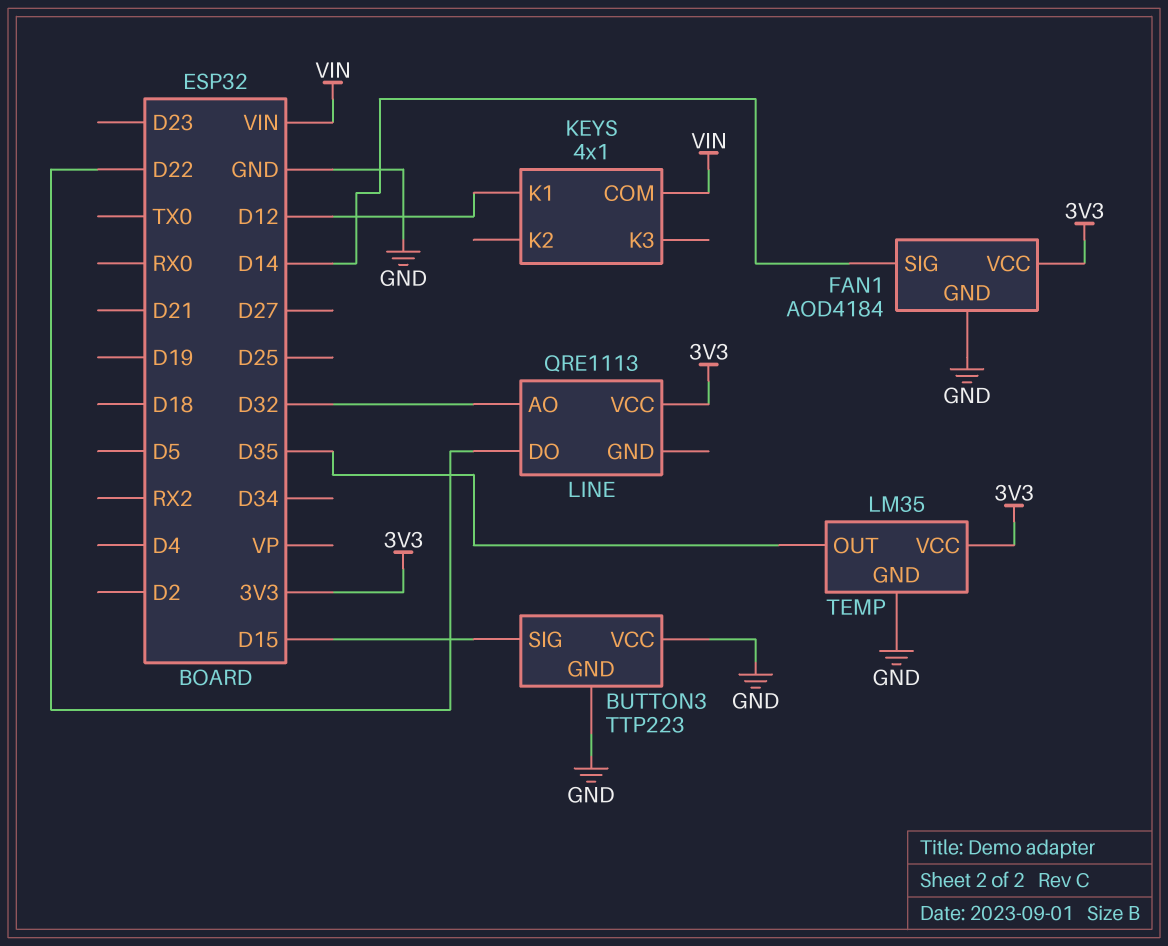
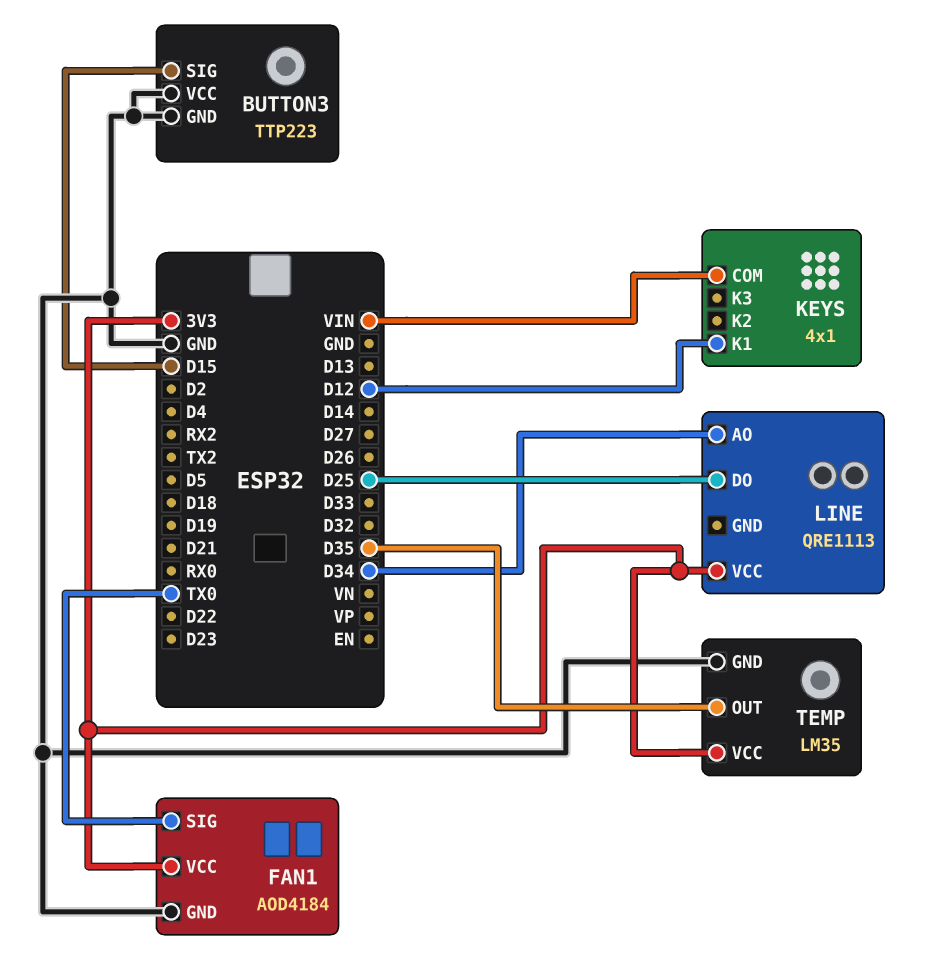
FAN1 pin SIG: D14 -> TX0
LINE pin AO: D32 -> D34
LINE pin DO: D22 -> D25

